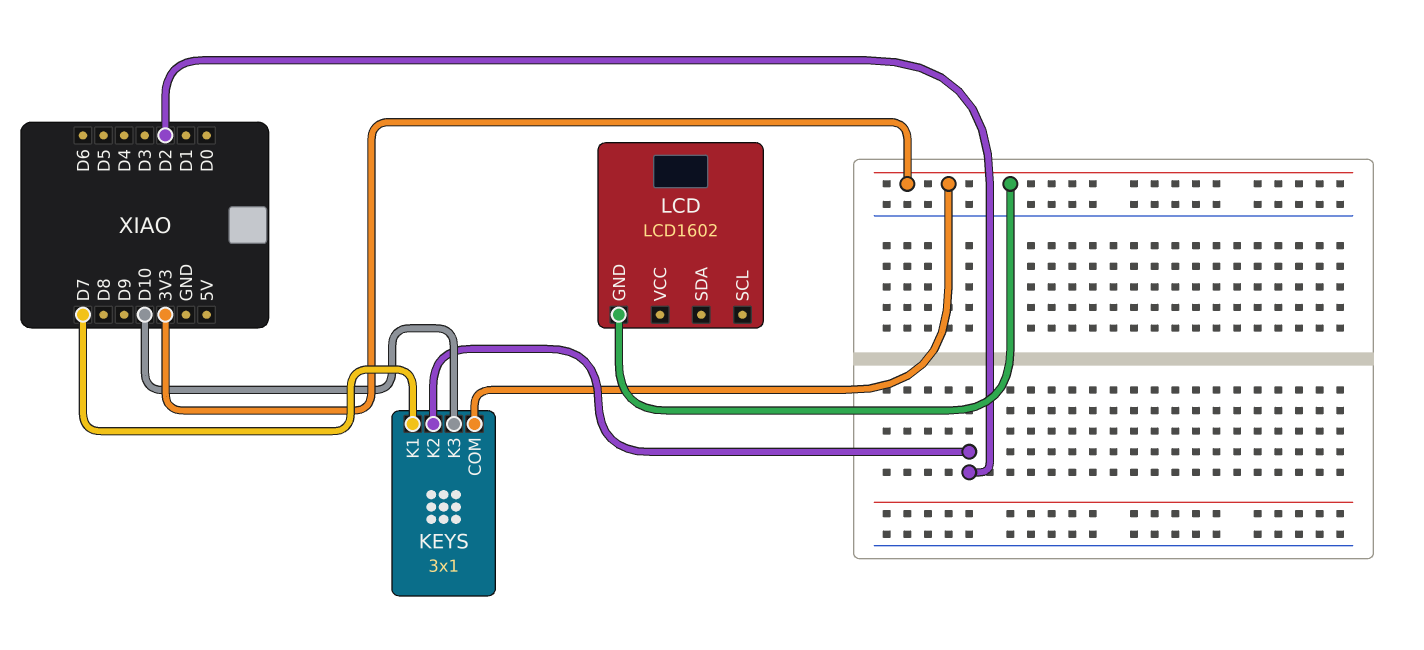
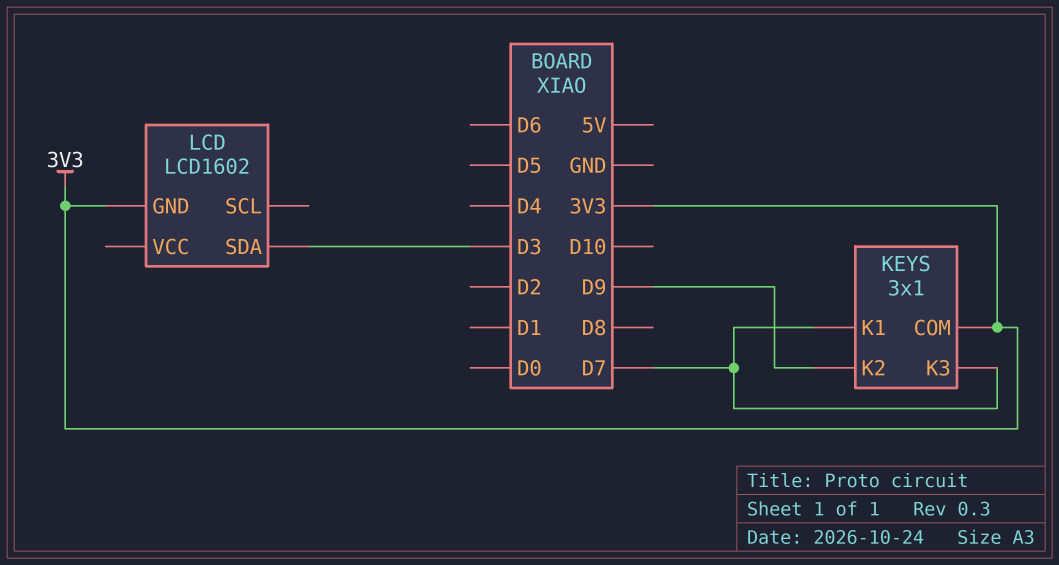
KEYS pin K2: D2 -> D9
KEYS pin K3: D10 -> D7
LCD pin SDA: none -> D3

